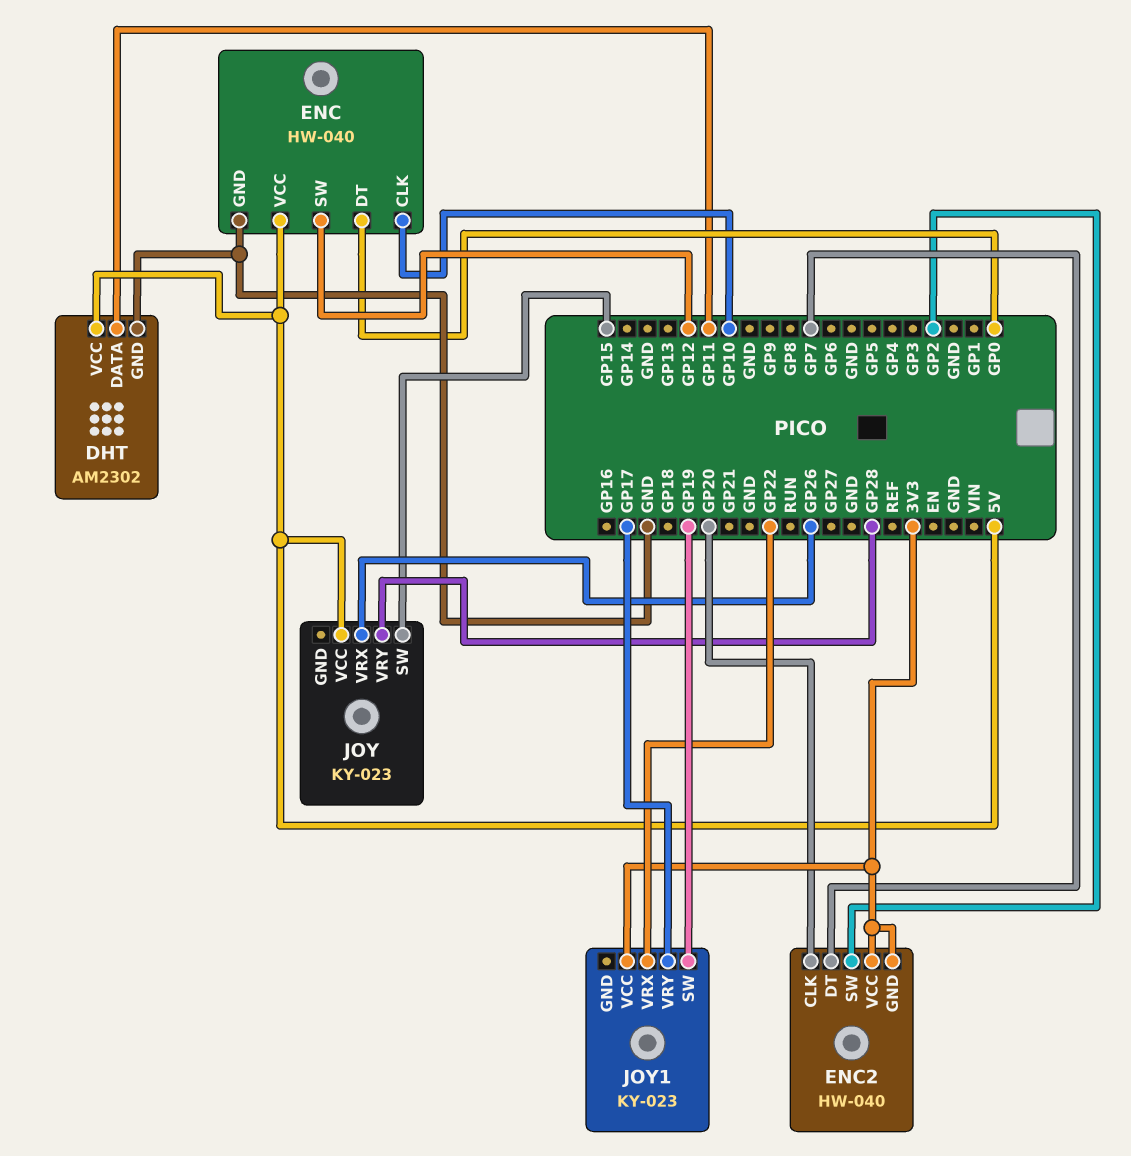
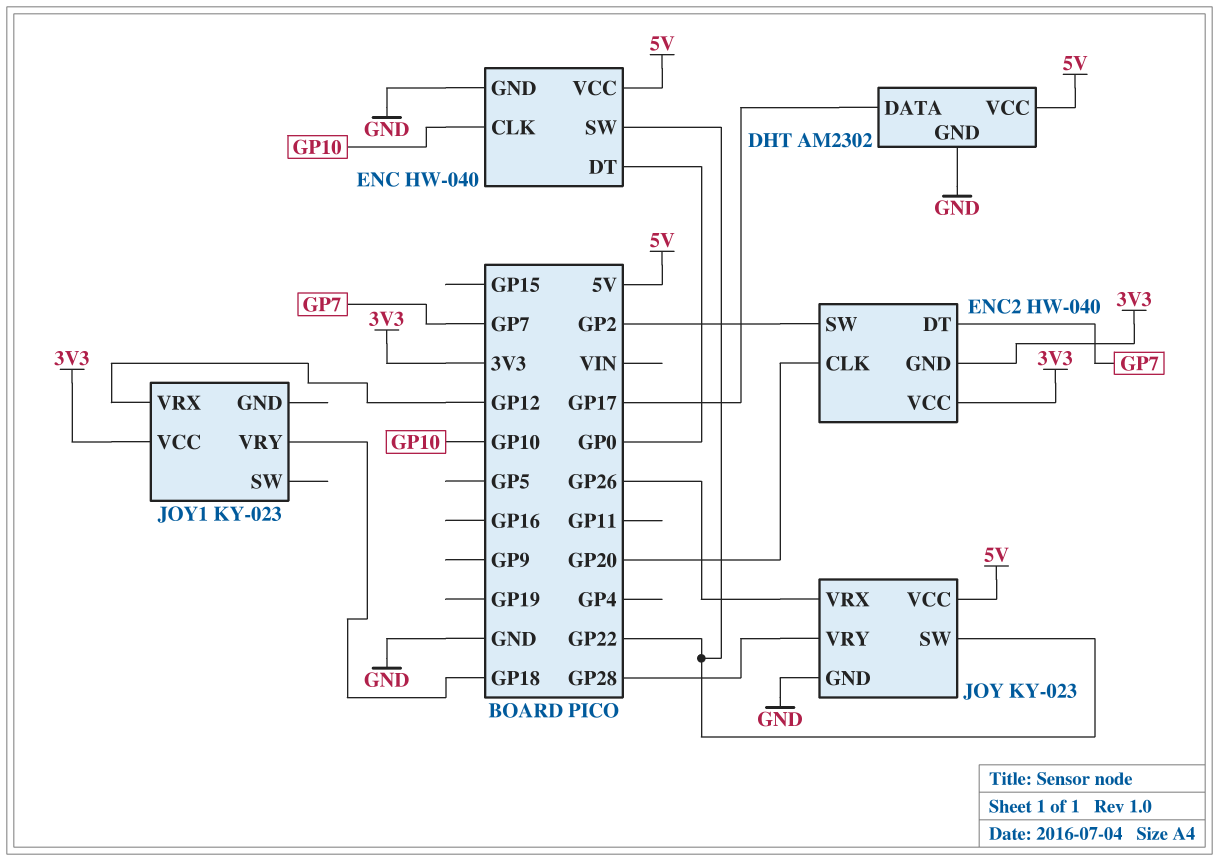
DHT pin DATA: GP11 -> GP17
ENC pin SW: GP12 -> GP22
JOY pin GND: none -> GND
JOY pin SW: GP15 -> GP22
JOY1 pin SW: GP19 -> none
JOY1 pin VRX: GP22 -> GP12
JOY1 pin VRY: GP17 -> GP18

